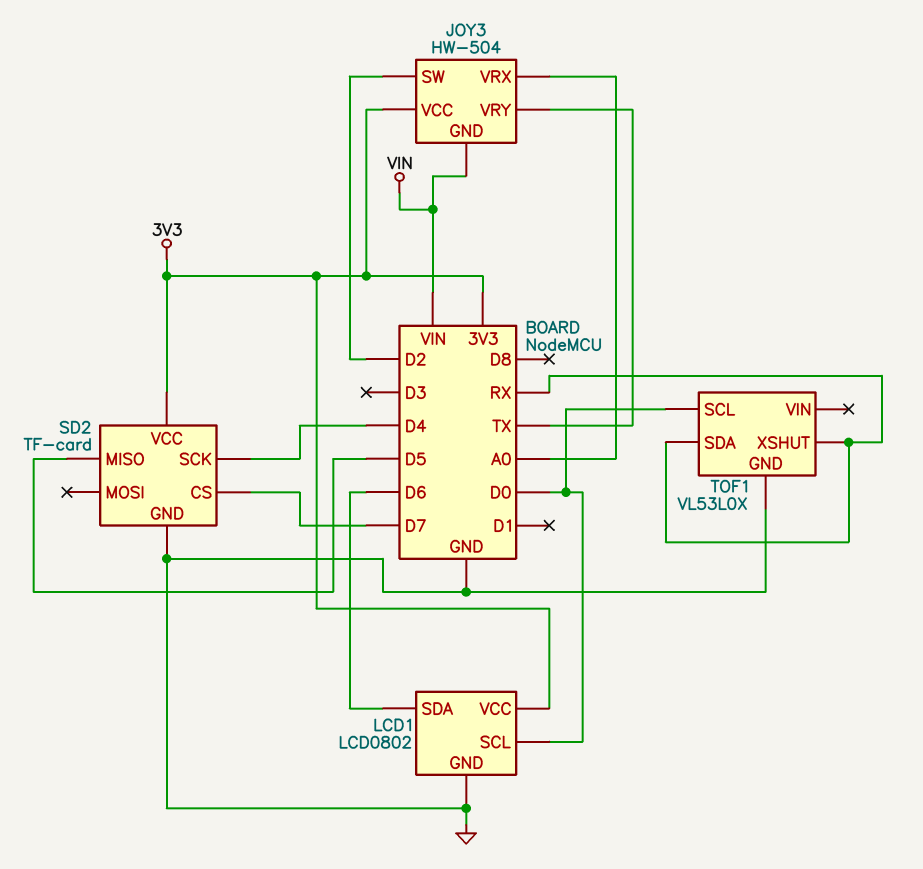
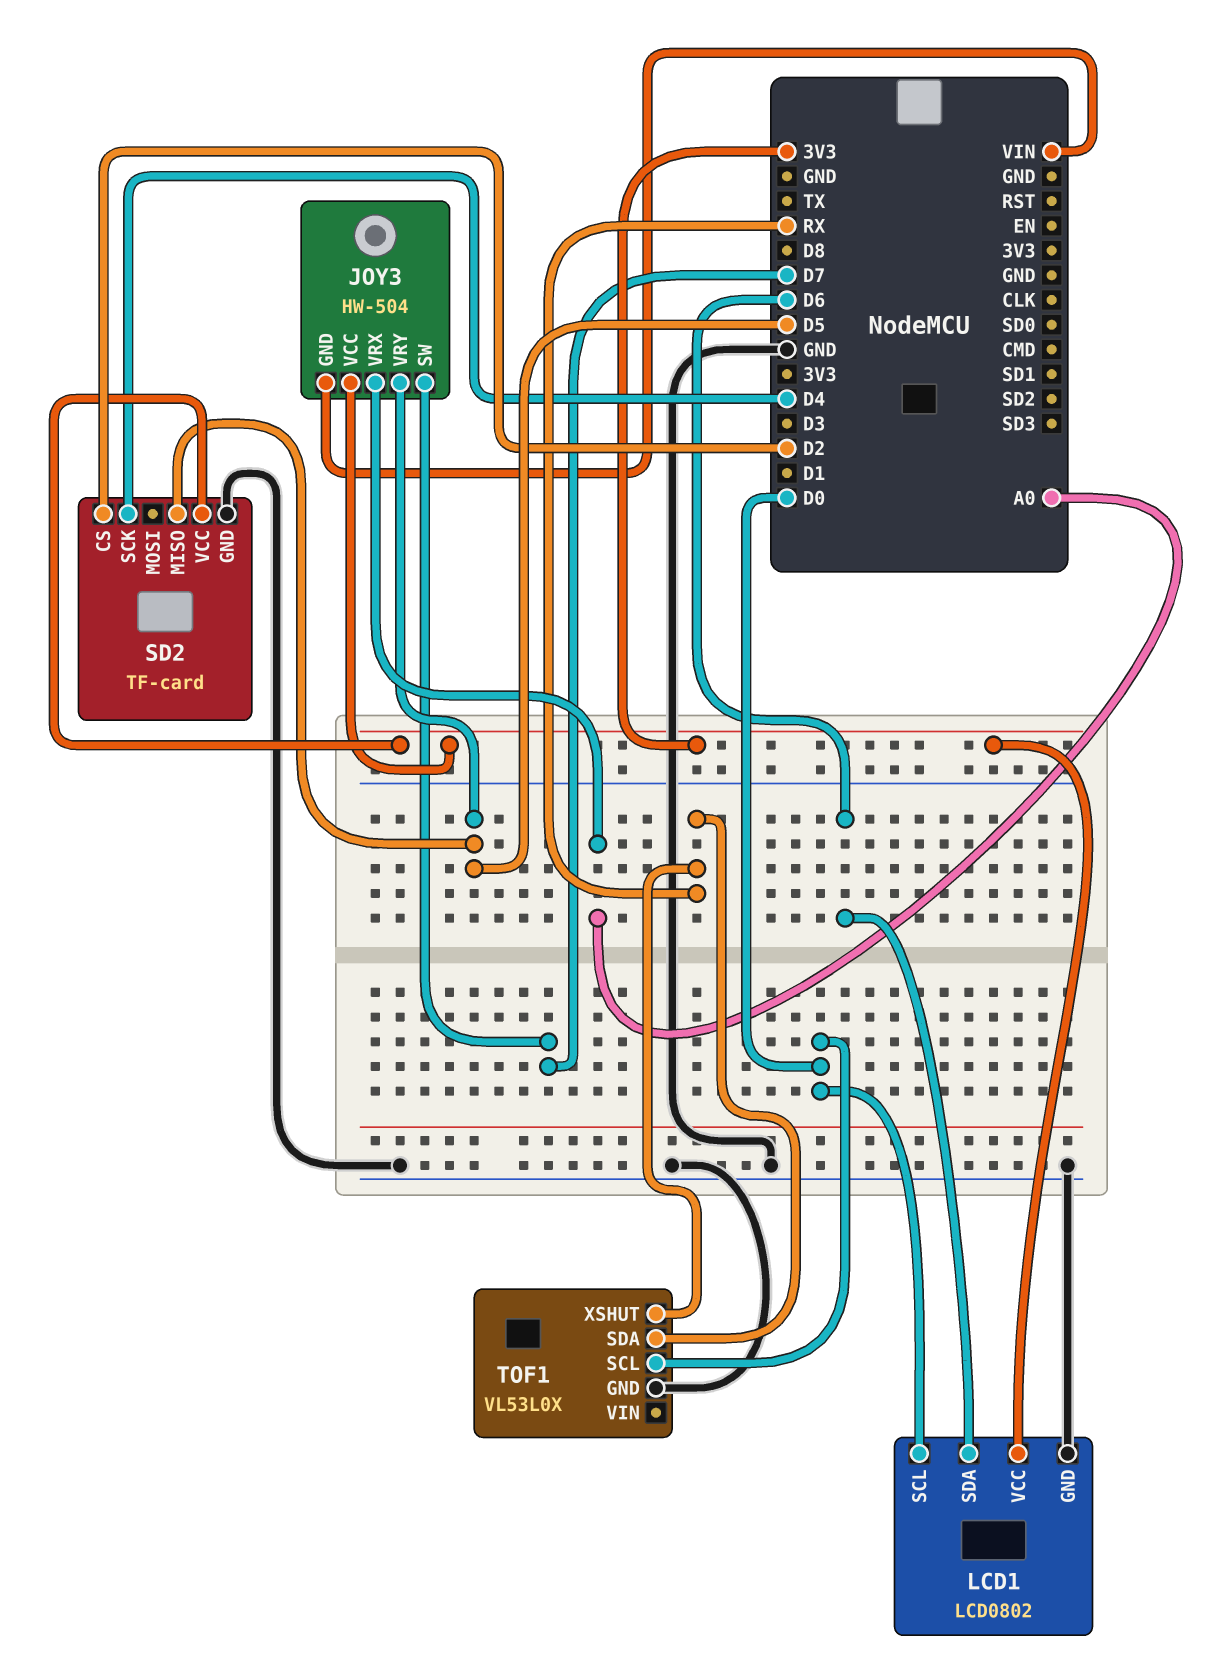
JOY3 pin SW: D2 -> D7
JOY3 pin VRY: TX -> D5
SD2 pin CS: D7 -> D2

